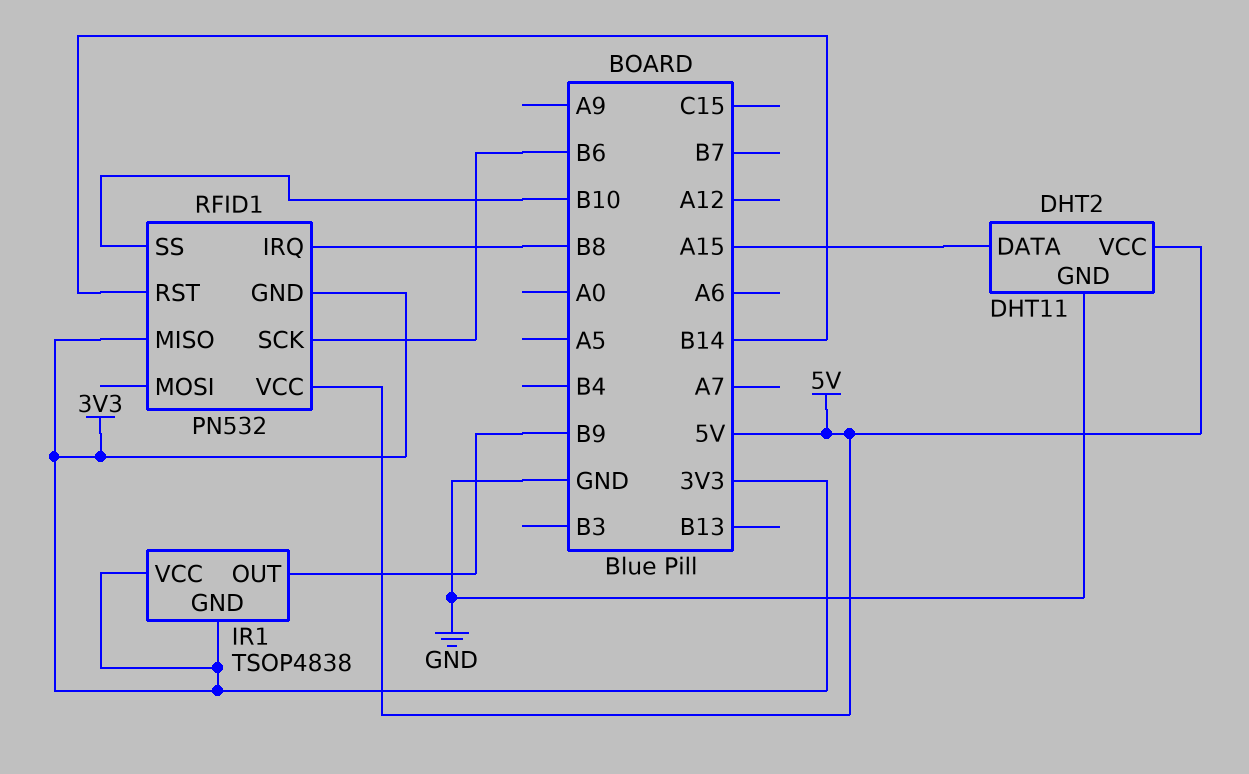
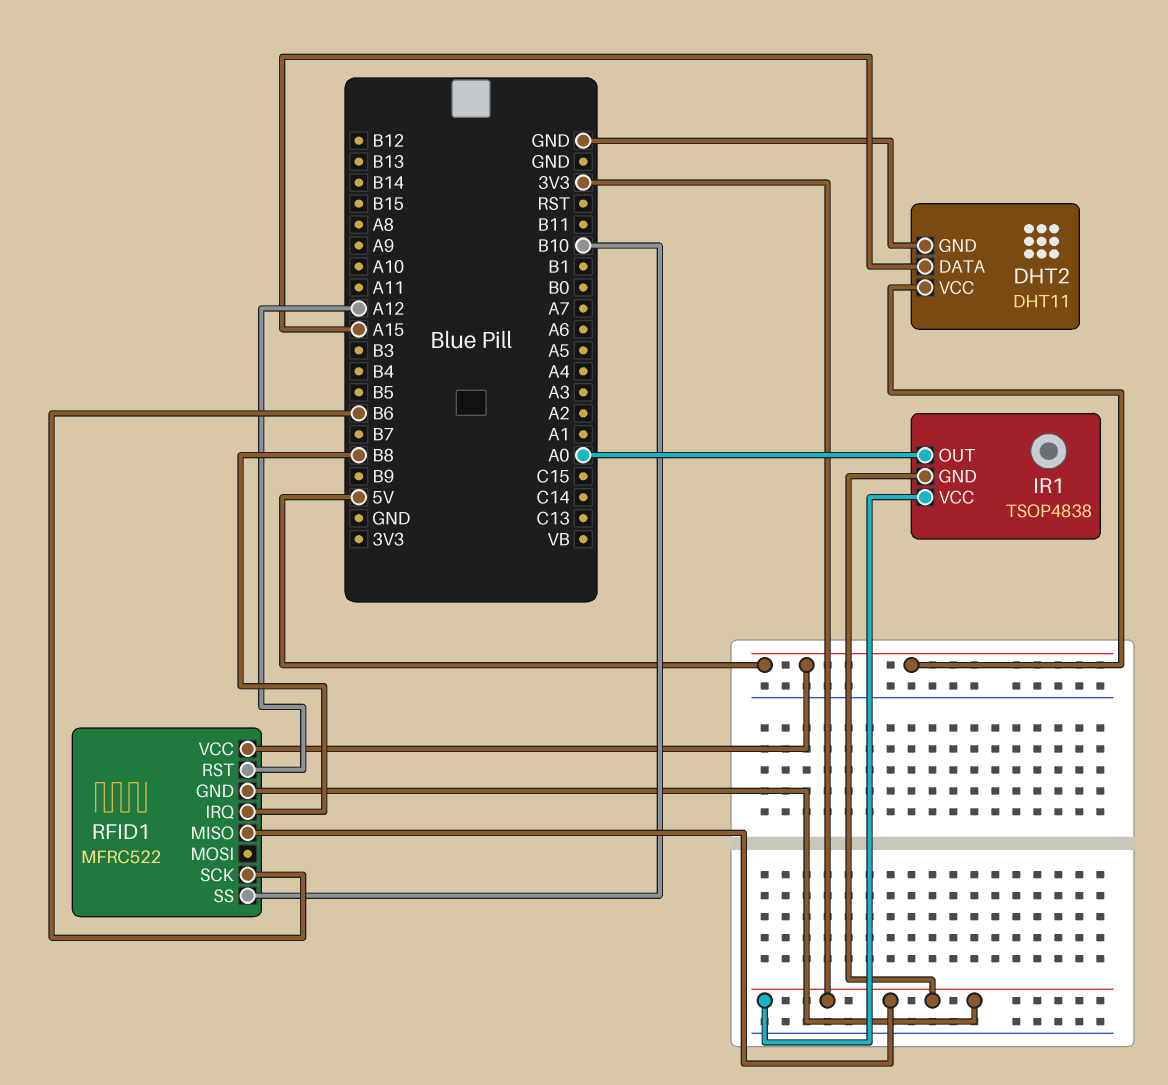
IR1 pin OUT: B9 -> A0
RFID1: PN532 -> MFRC522
RFID1 pin RST: B14 -> A12

